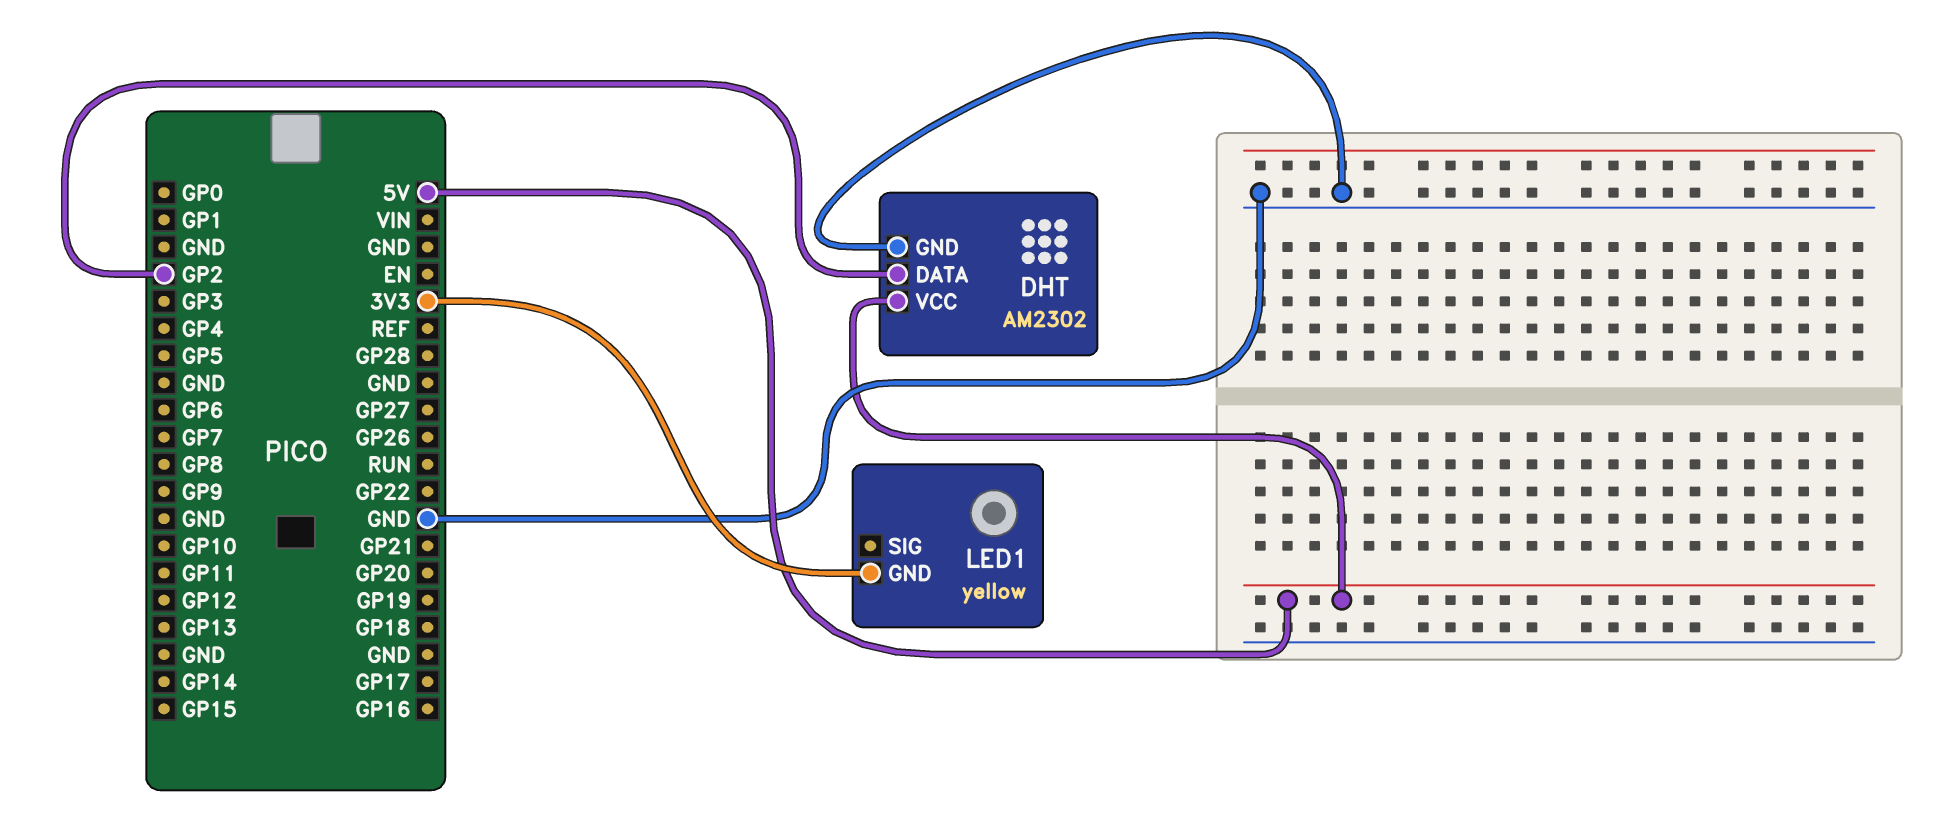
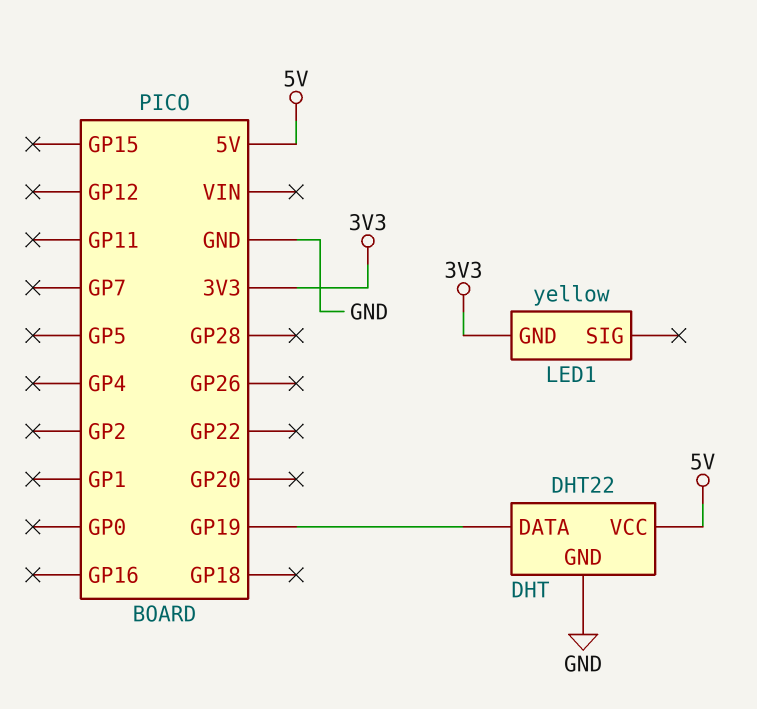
DHT: AM2302 -> DHT22
DHT pin DATA: GP2 -> GP19

